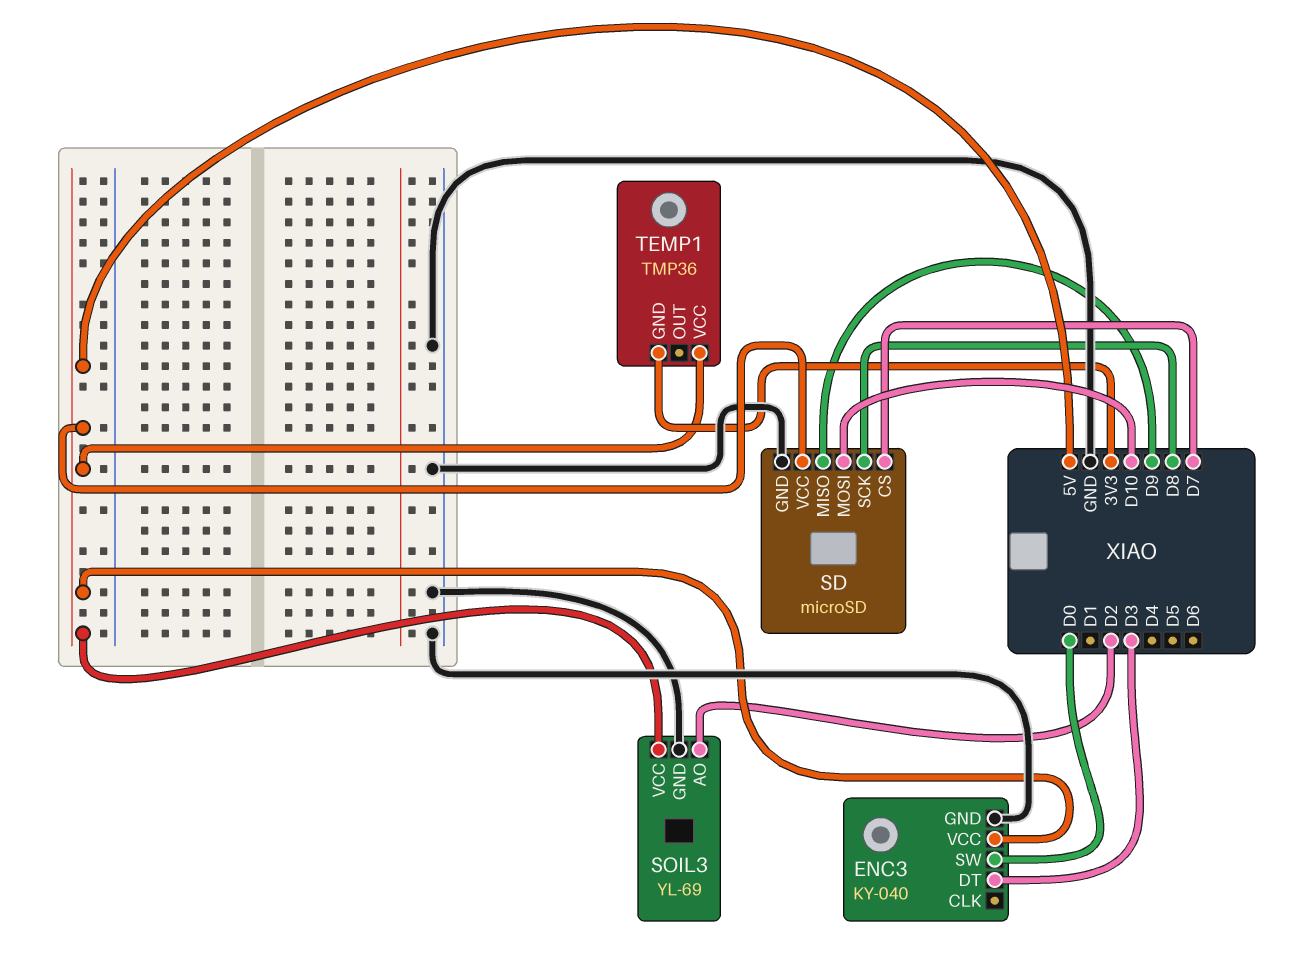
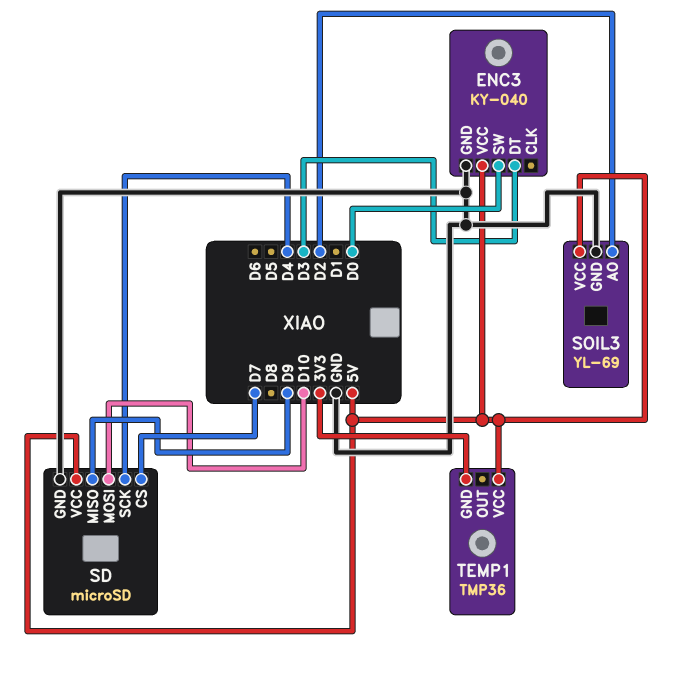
SD pin SCK: D8 -> D4

